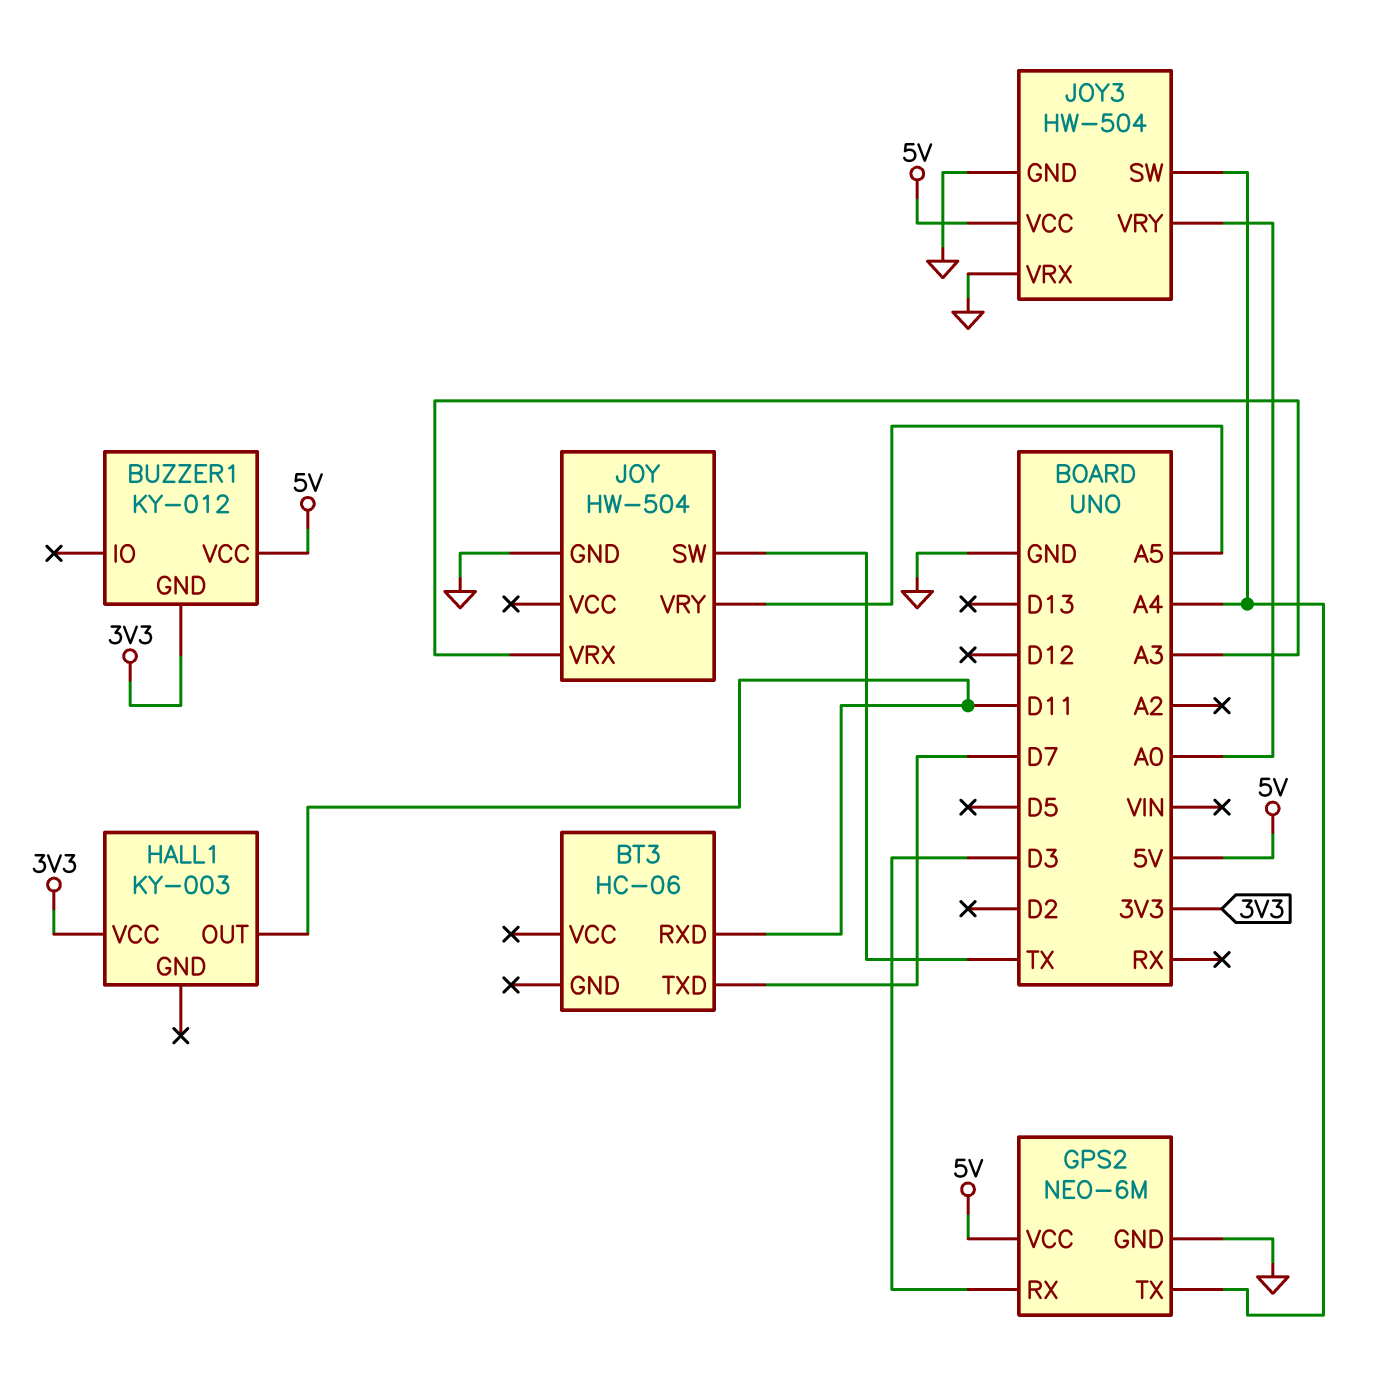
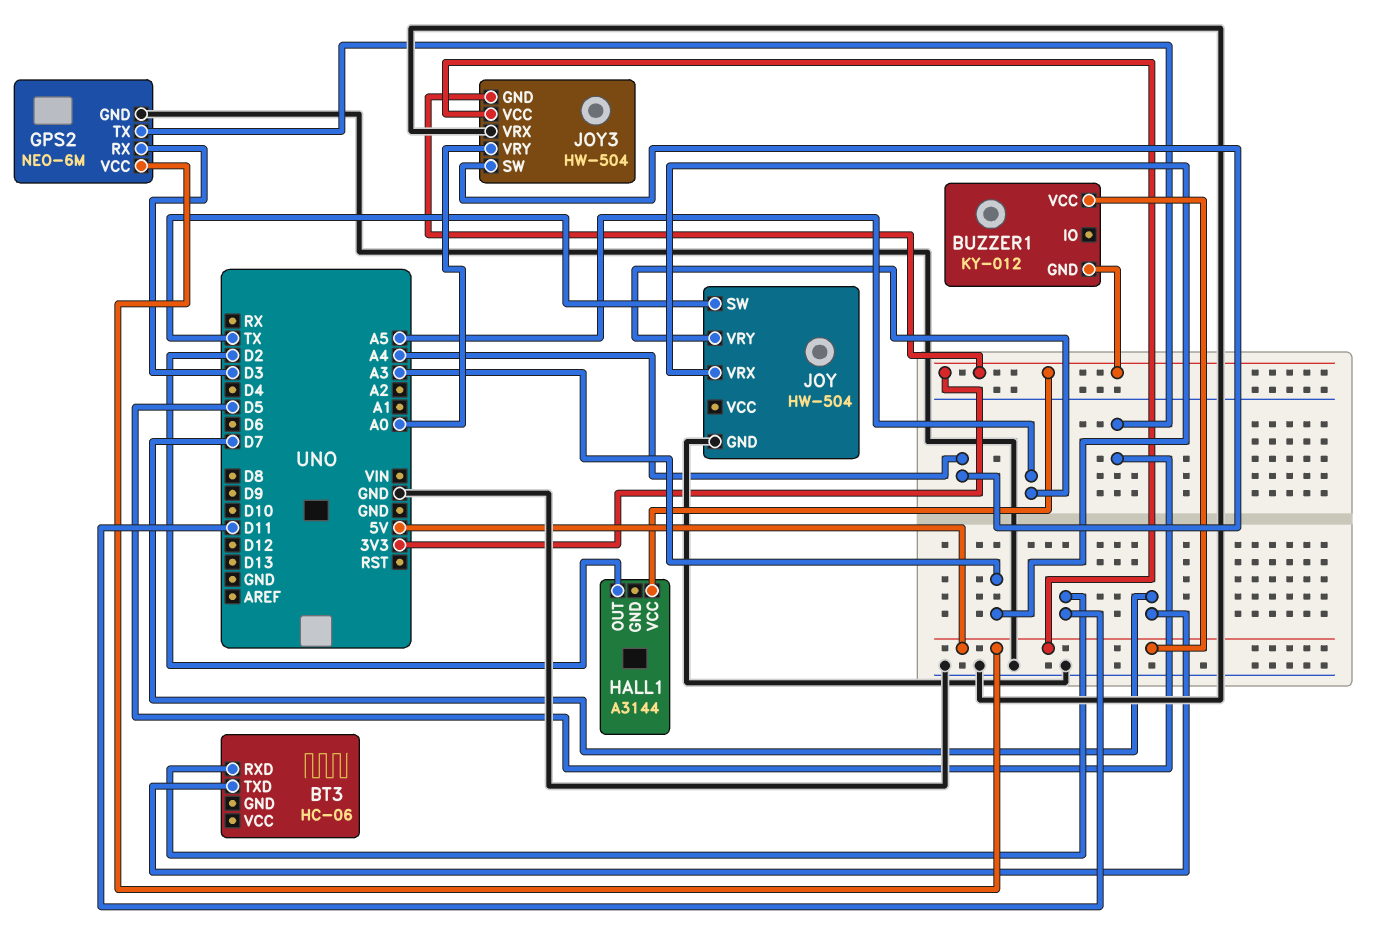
GPS2 pin TX: A4 -> D5
HALL1: KY-003 -> A3144
HALL1 pin OUT: D11 -> D2
JOY3 pin GND: GND -> 3V3

